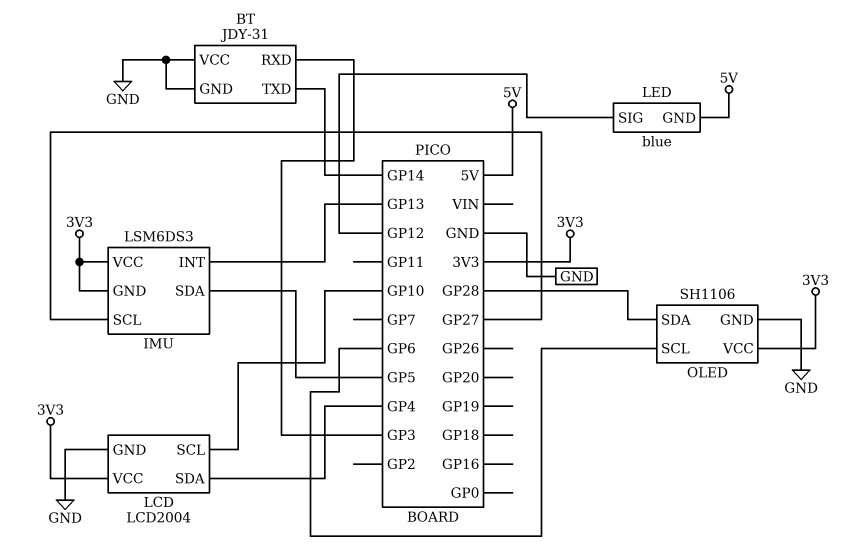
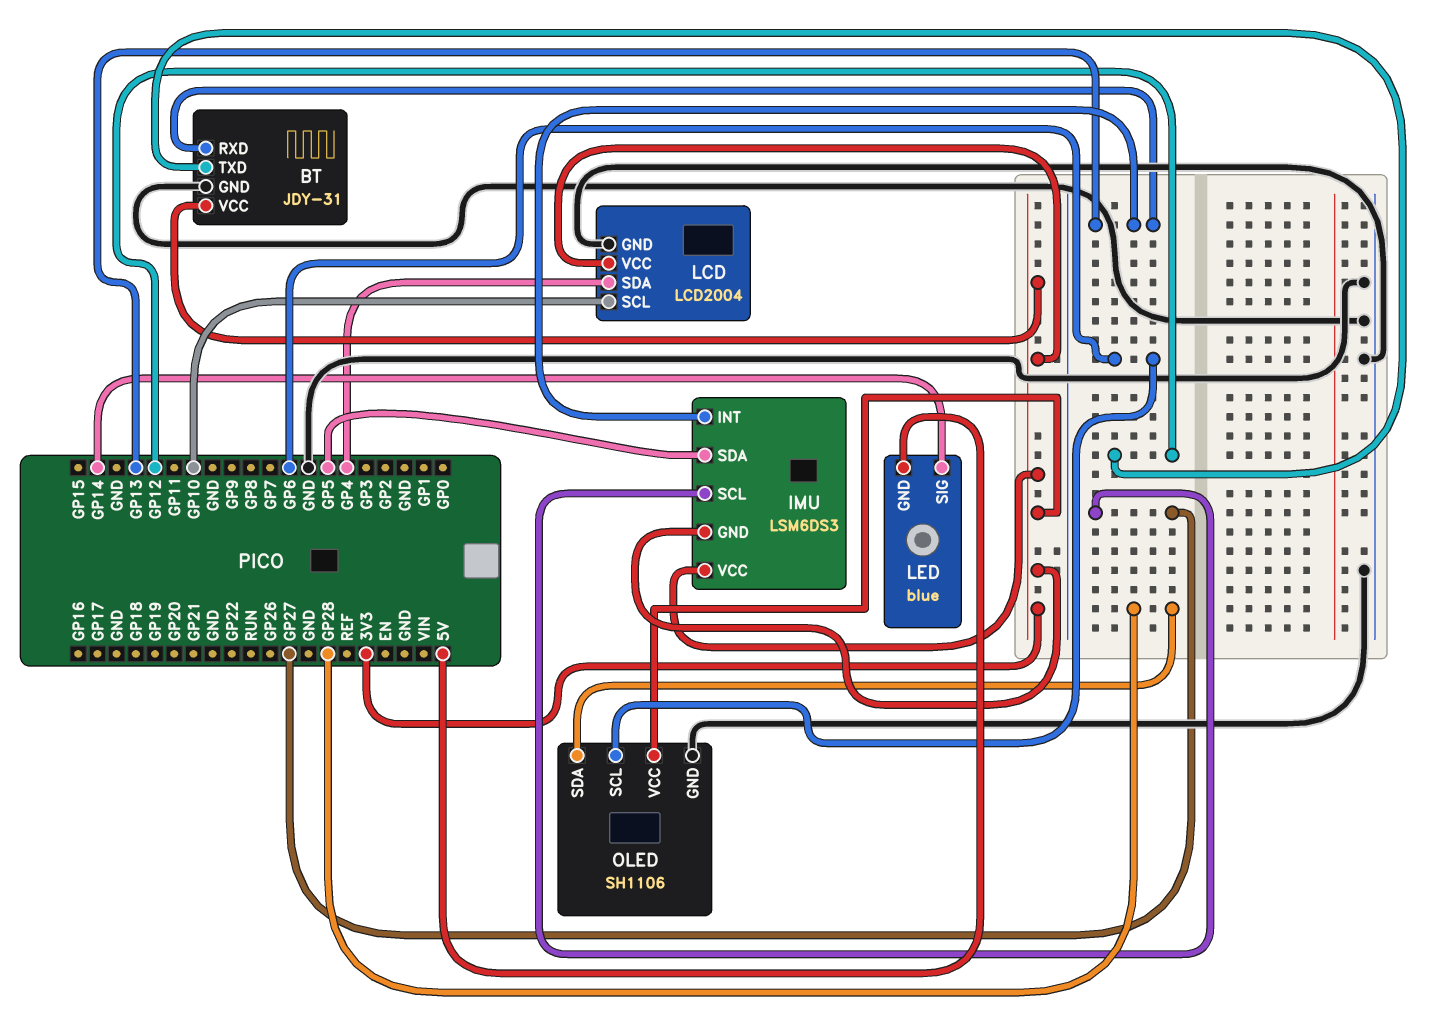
BT pin RXD: GP3 -> GP13
BT pin TXD: GP14 -> GP12
BT pin VCC: GND -> 3V3
LED pin SIG: GP12 -> GP14

